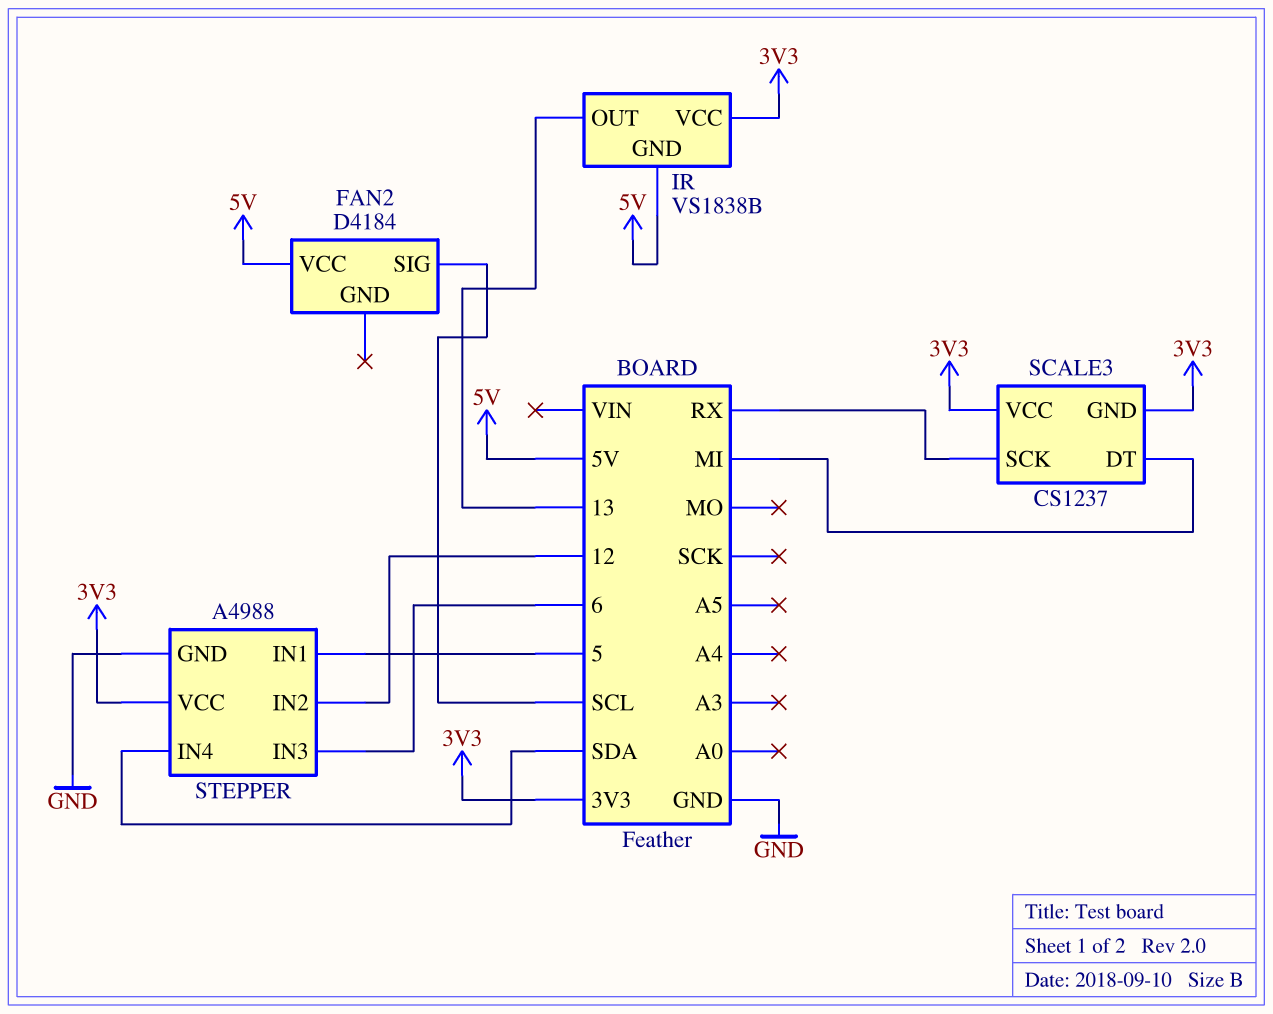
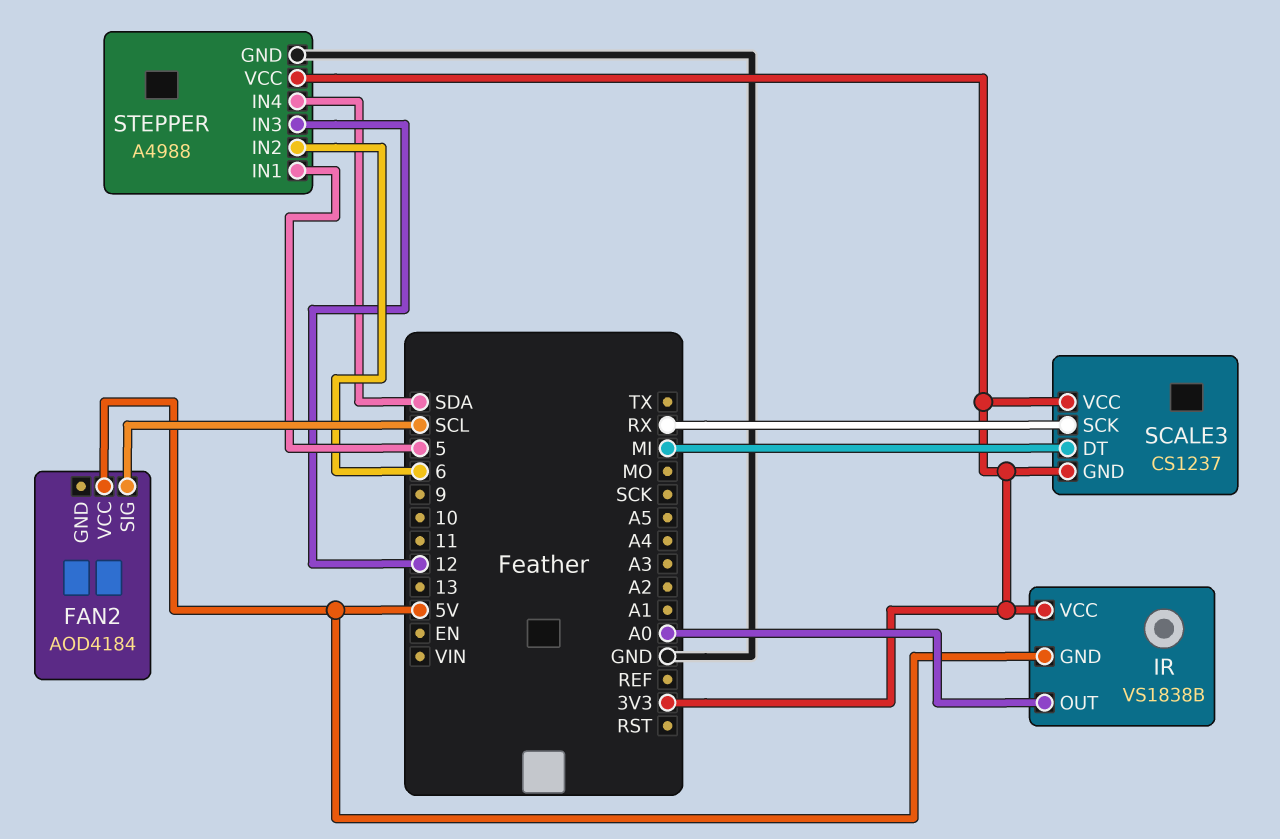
FAN2: D4184 -> AOD4184
IR pin OUT: 13 -> A0
STEPPER pin IN2: 12 -> 6
STEPPER pin IN3: 6 -> 12

